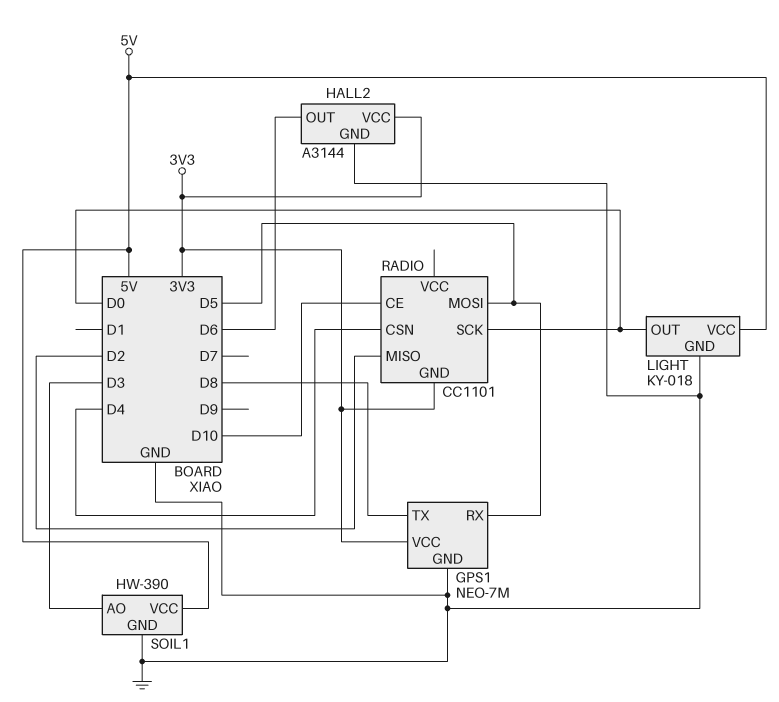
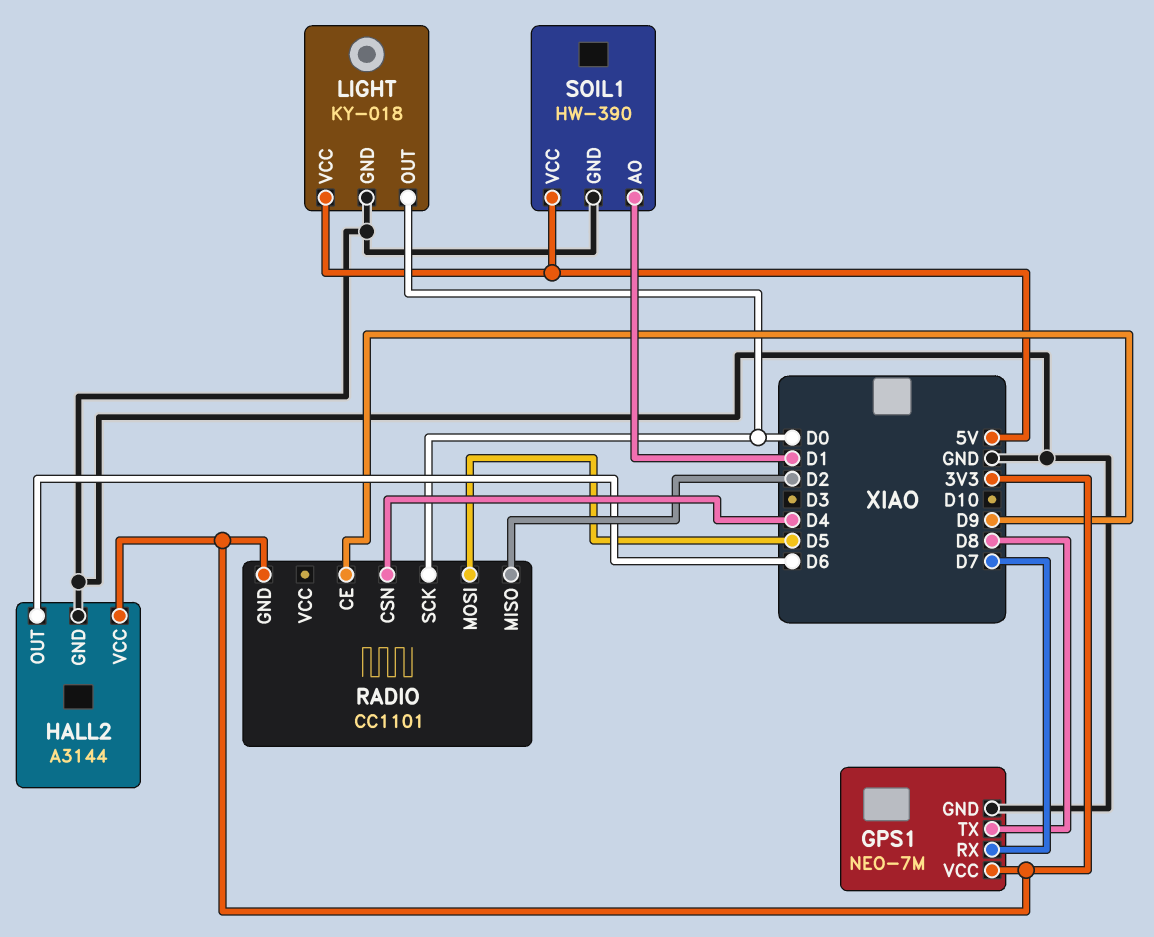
GPS1 pin RX: D5 -> D7
RADIO pin CE: D10 -> D9
SOIL1 pin AO: D3 -> D1

